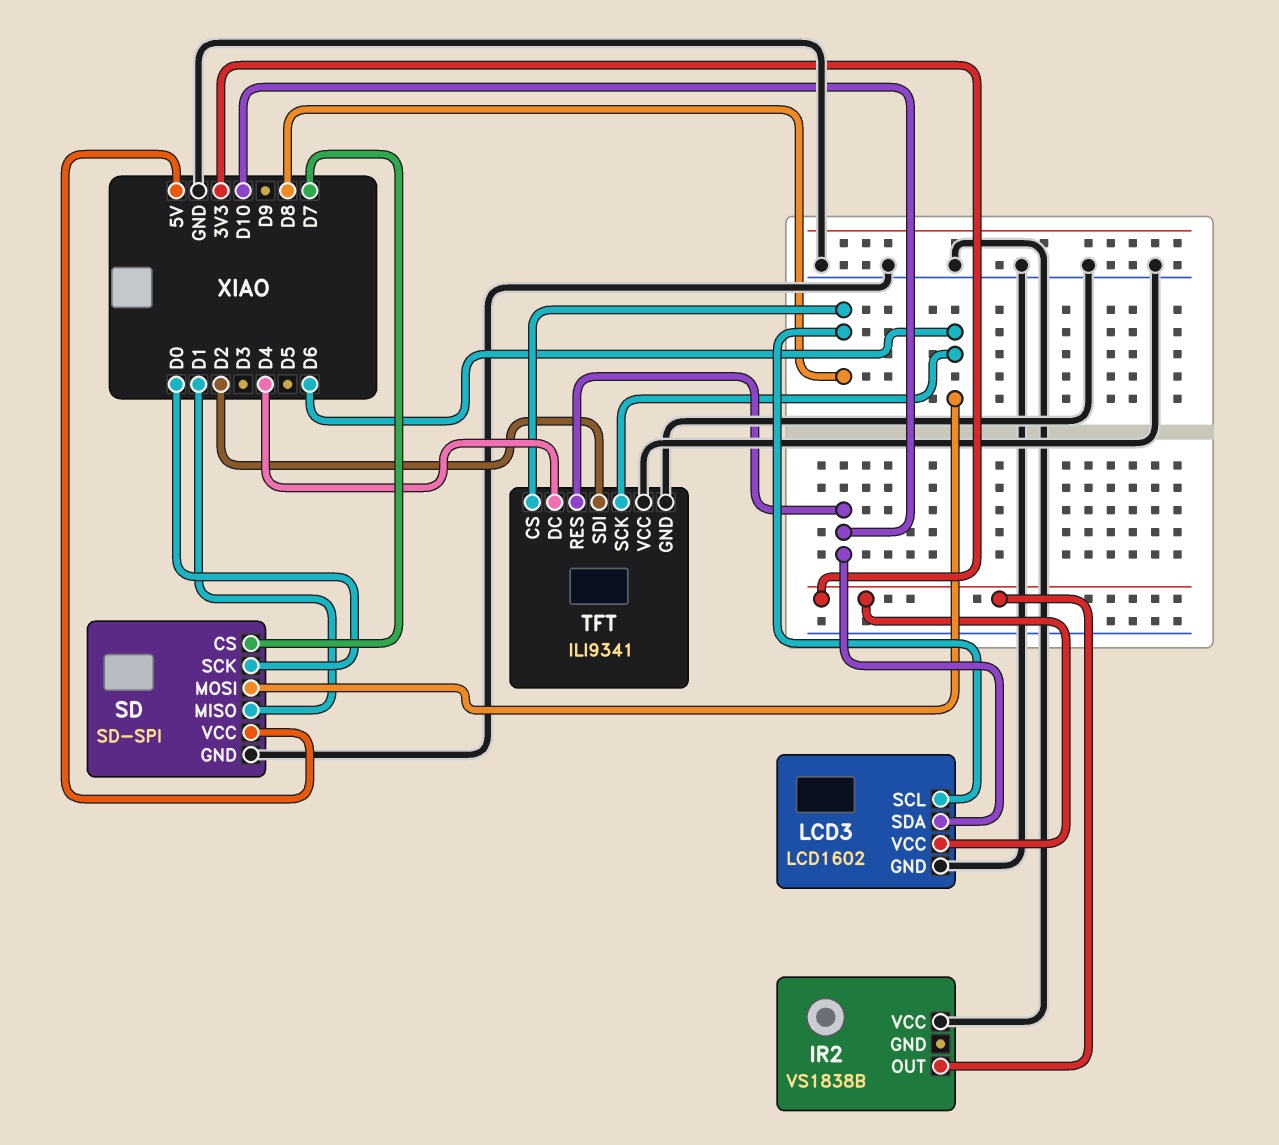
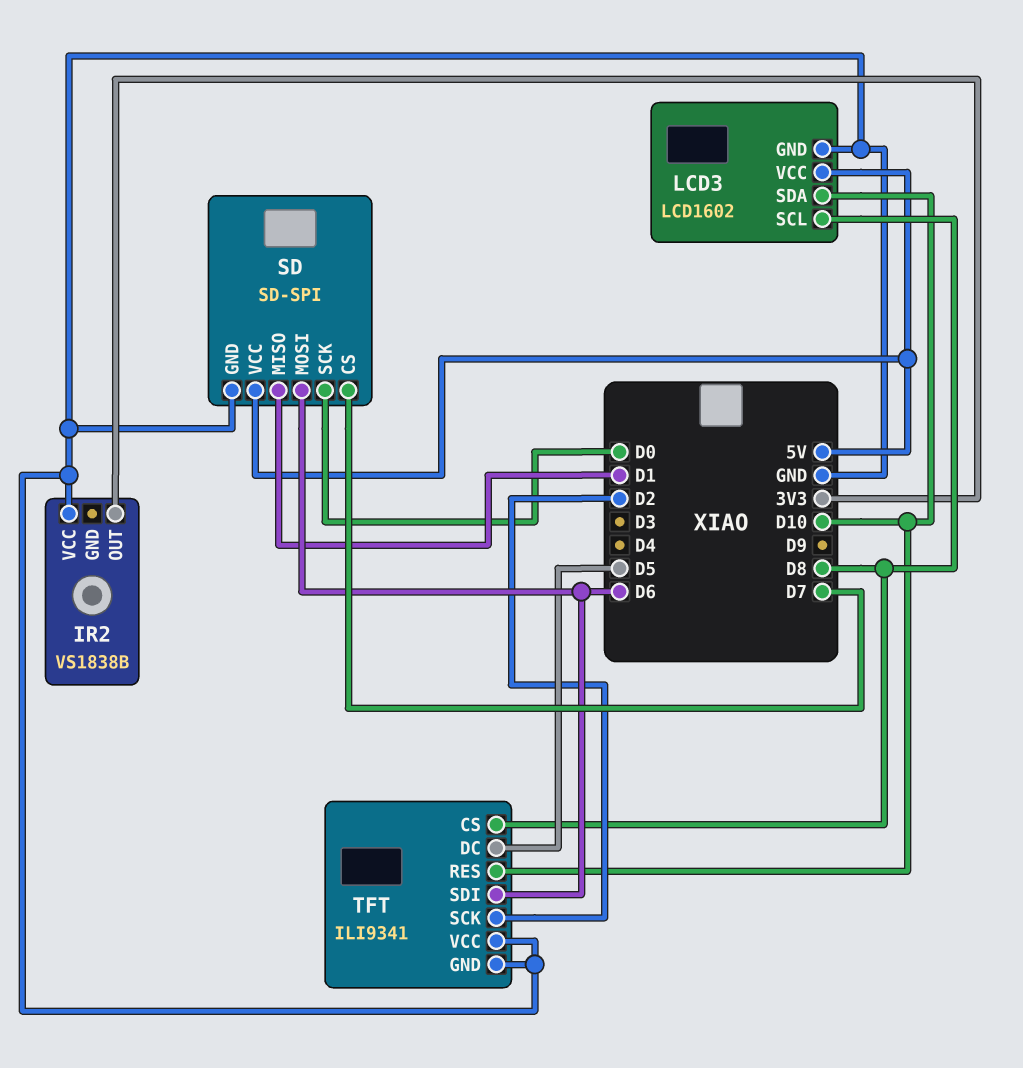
LCD3 pin VCC: 3V3 -> 5V
TFT pin DC: D4 -> D5
TFT pin SCK: D6 -> D2
TFT pin SDI: D2 -> D6

